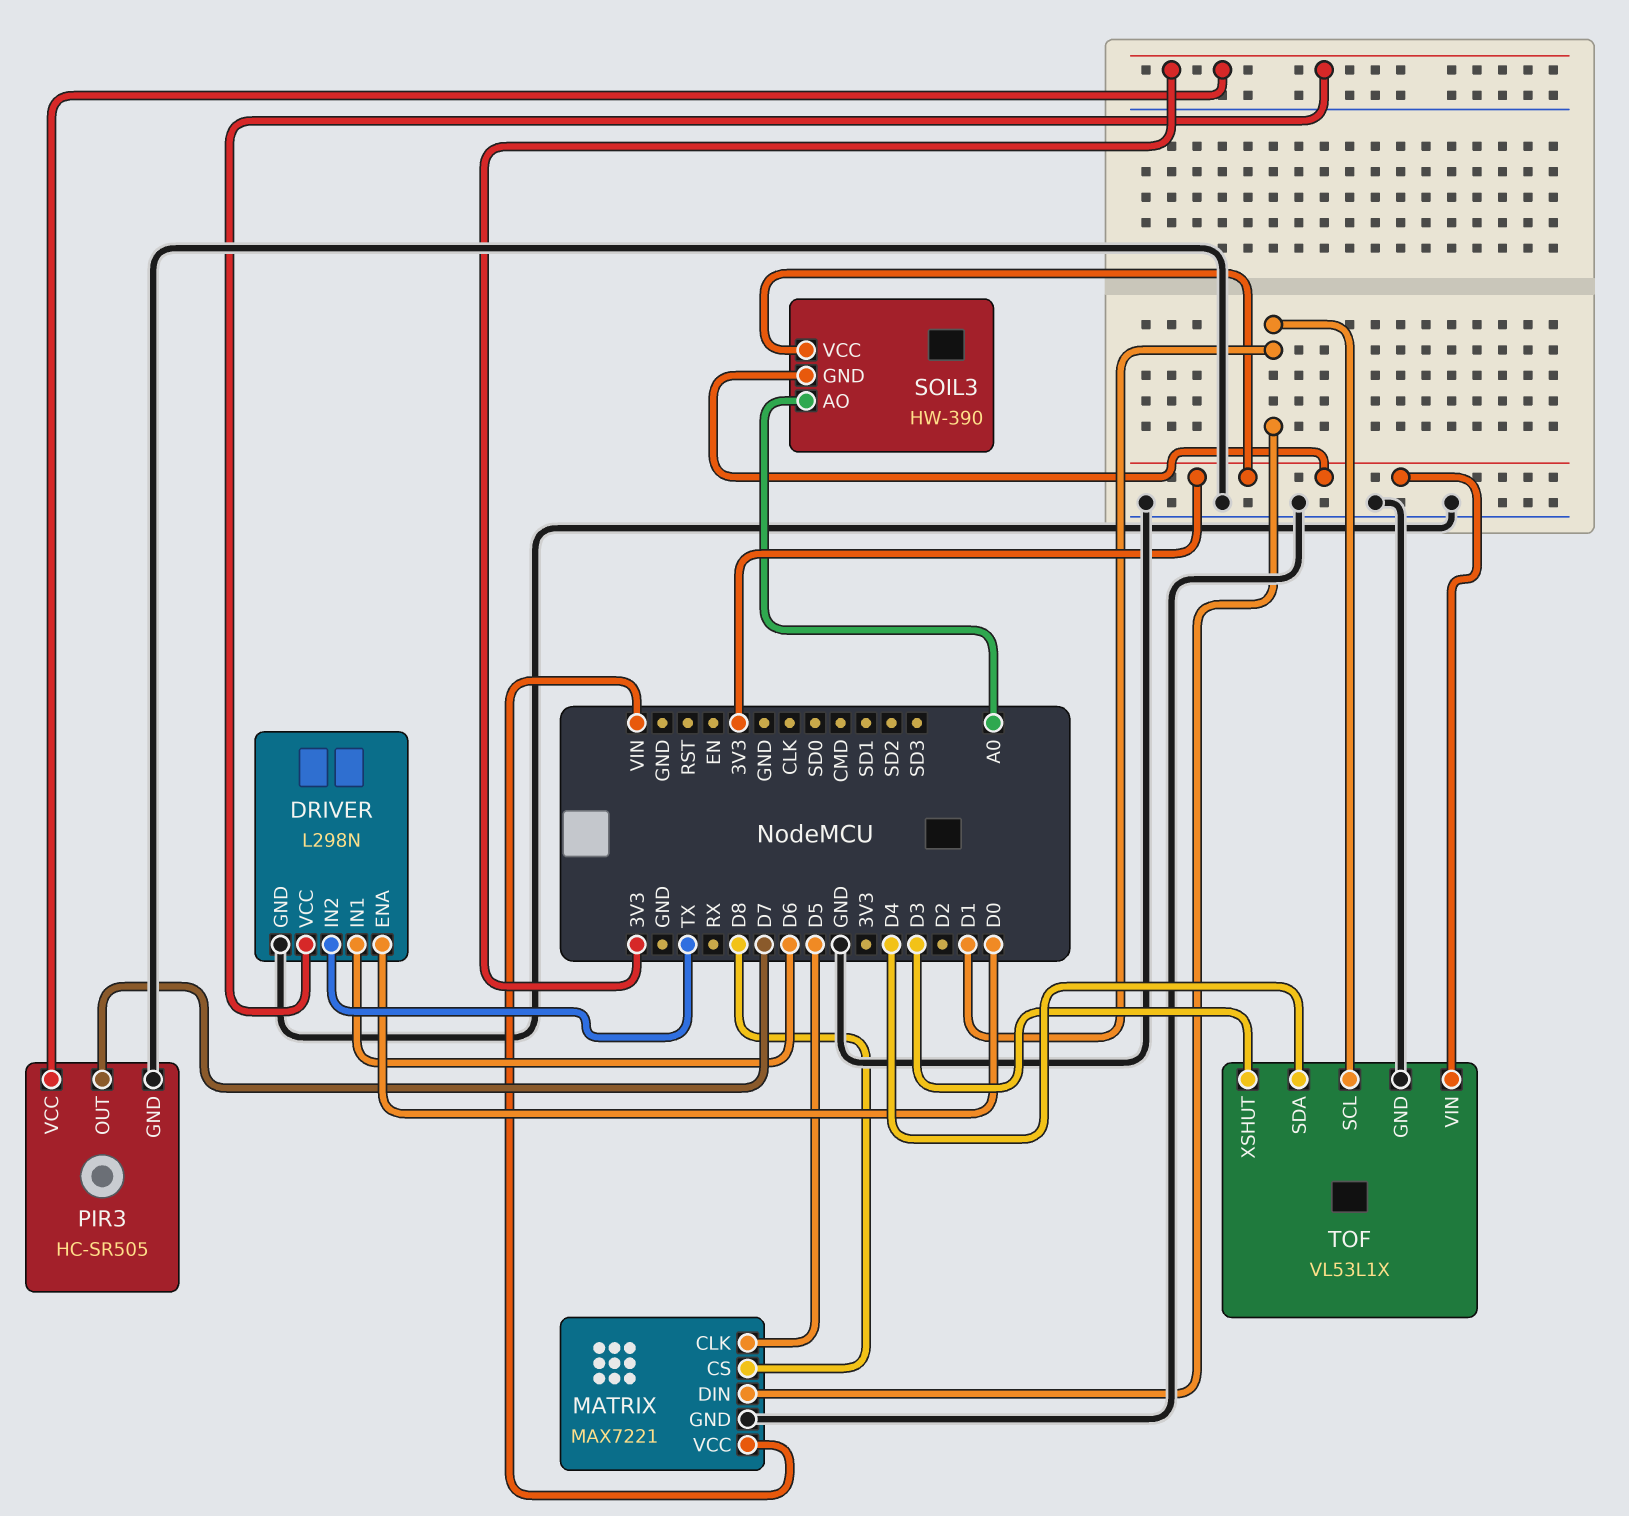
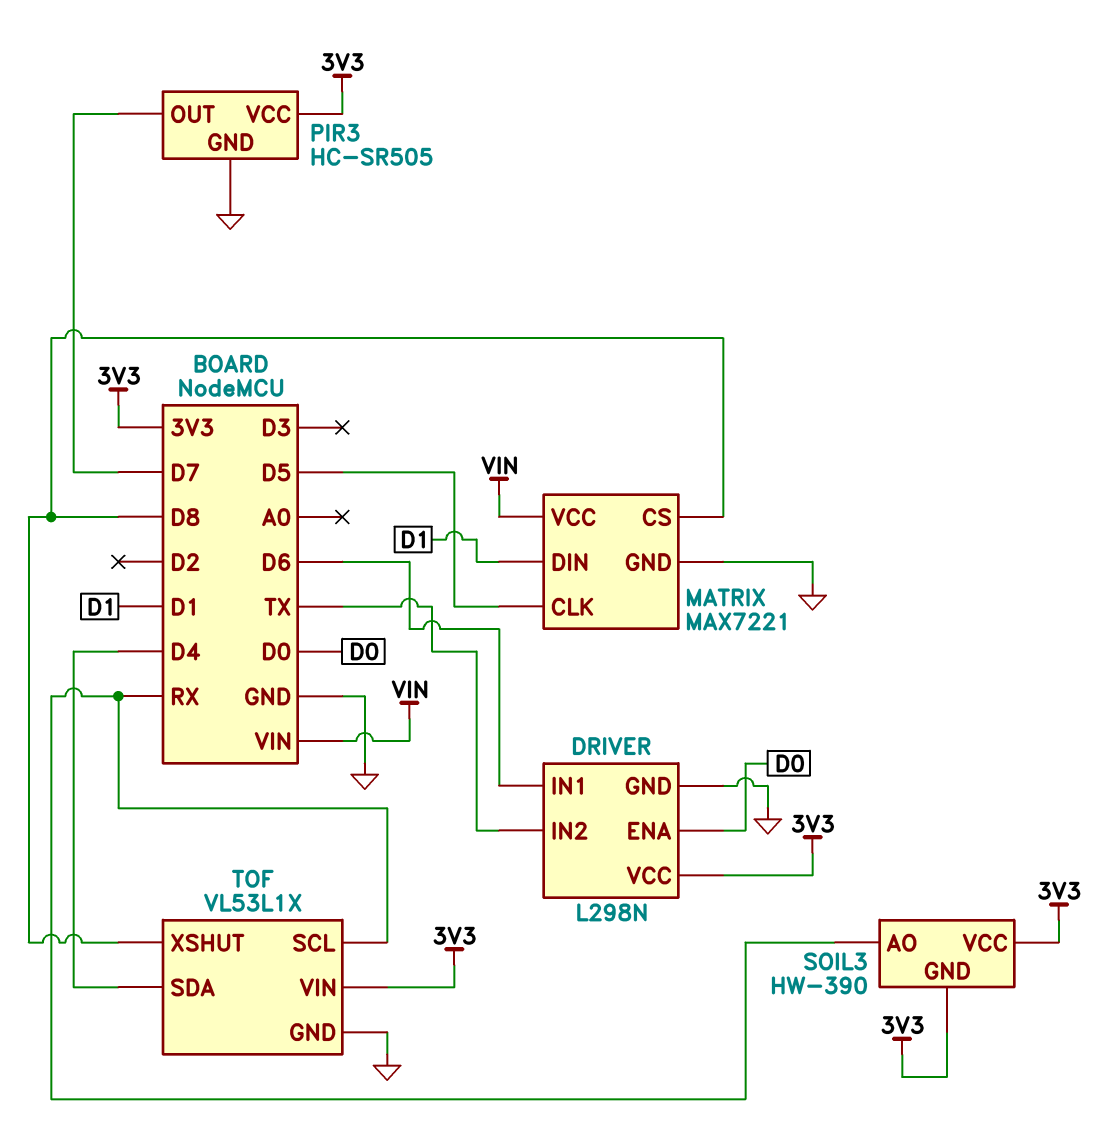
SOIL3 pin AO: A0 -> RX
TOF pin SCL: D1 -> RX
TOF pin XSHUT: D3 -> D8

